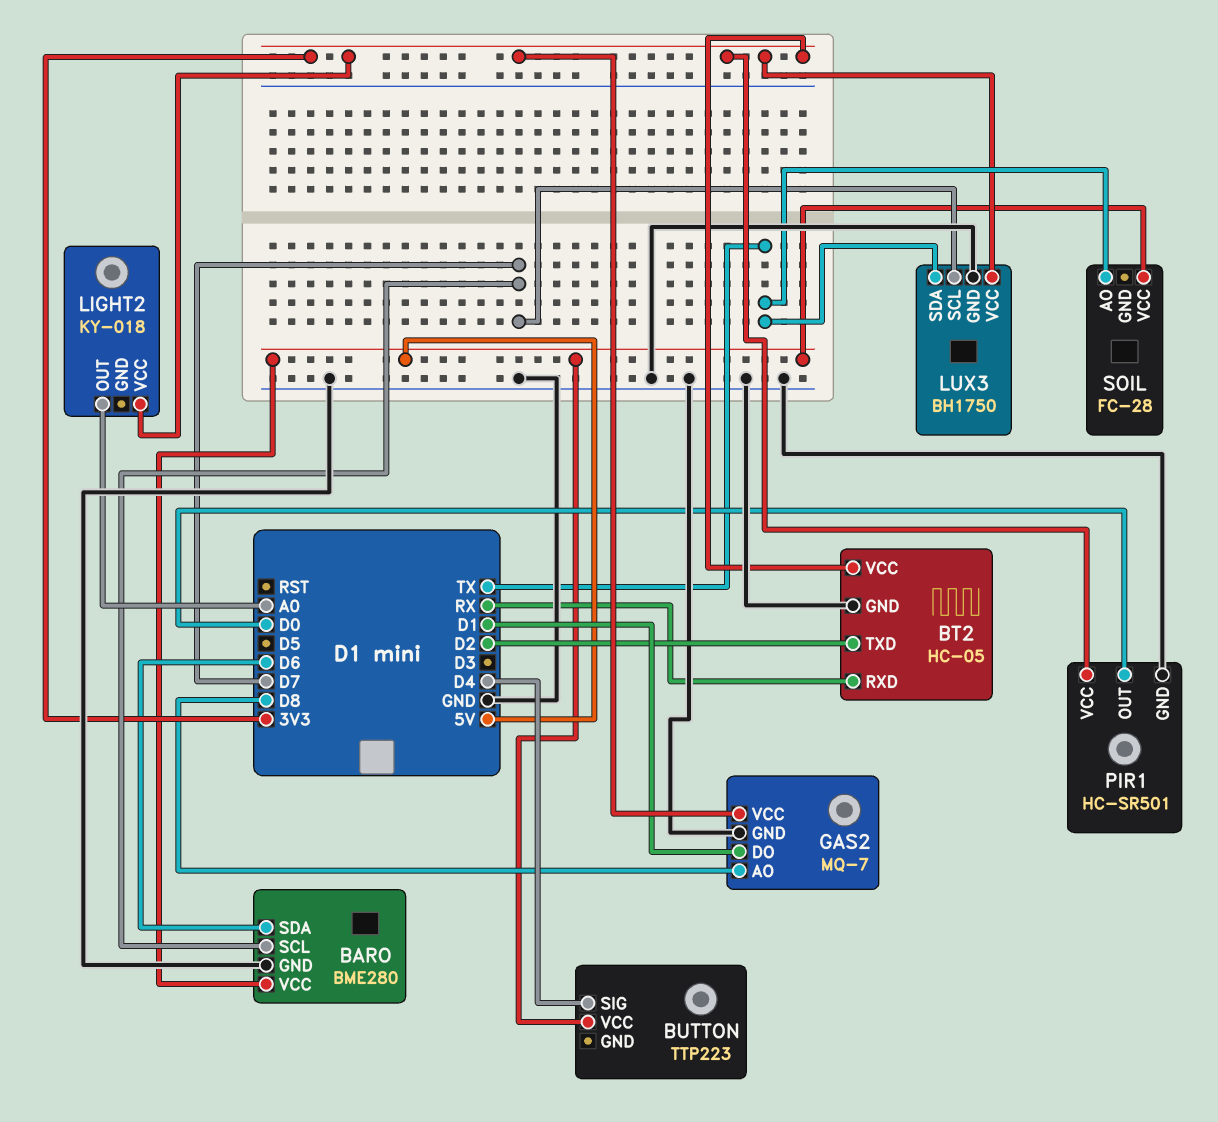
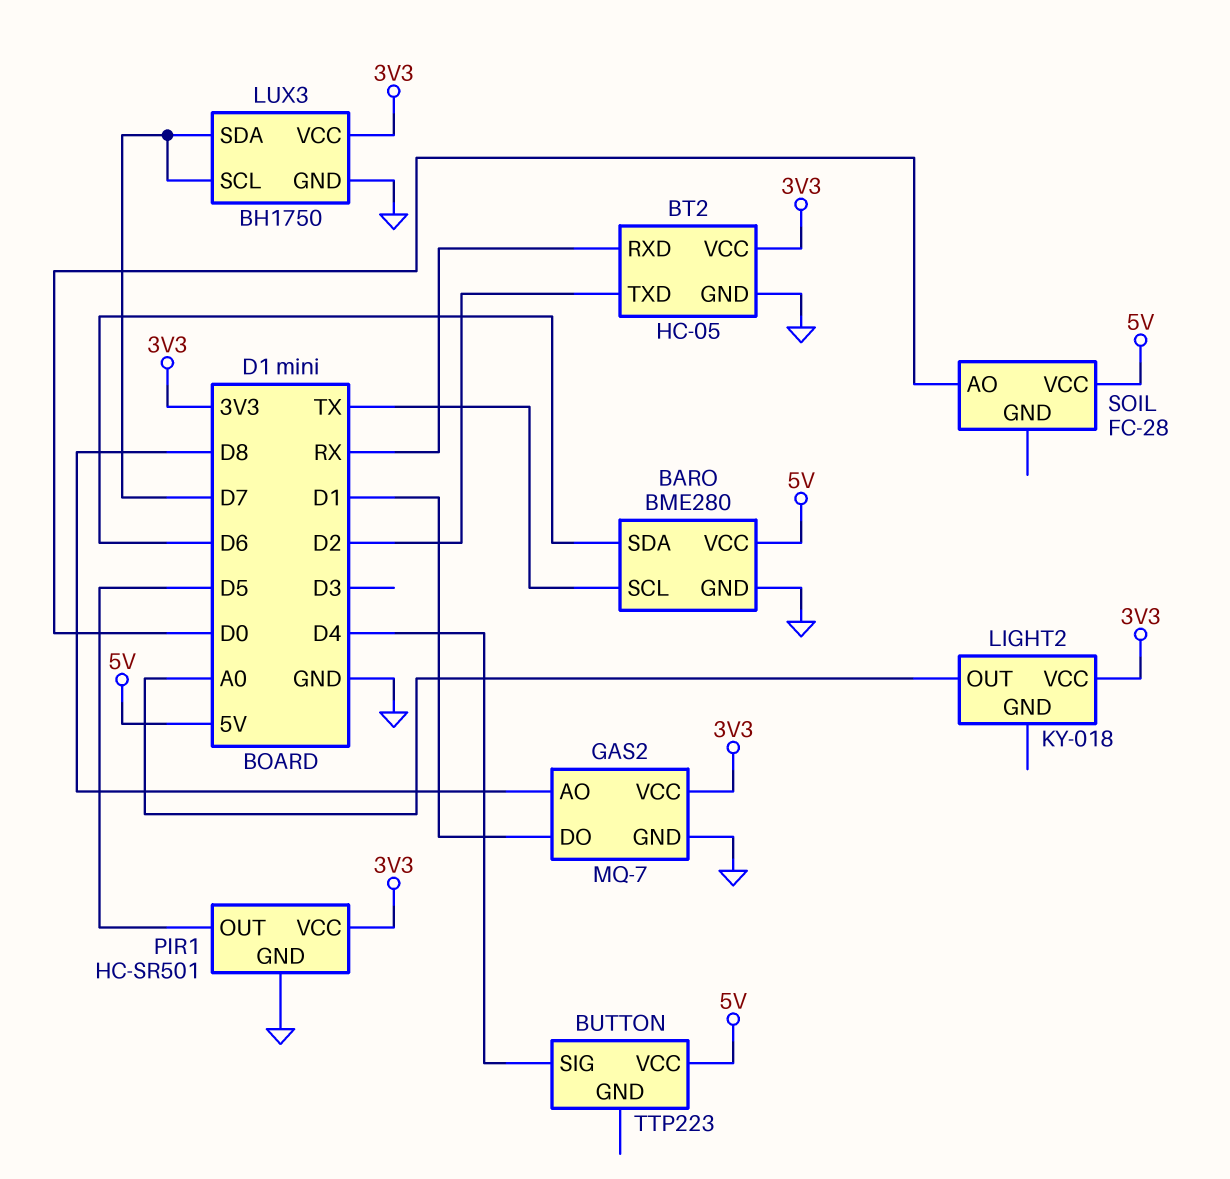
BARO pin SCL: D7 -> TX
LUX3 pin SDA: TX -> D7
PIR1 pin OUT: D0 -> D5
SOIL pin AO: TX -> D0

